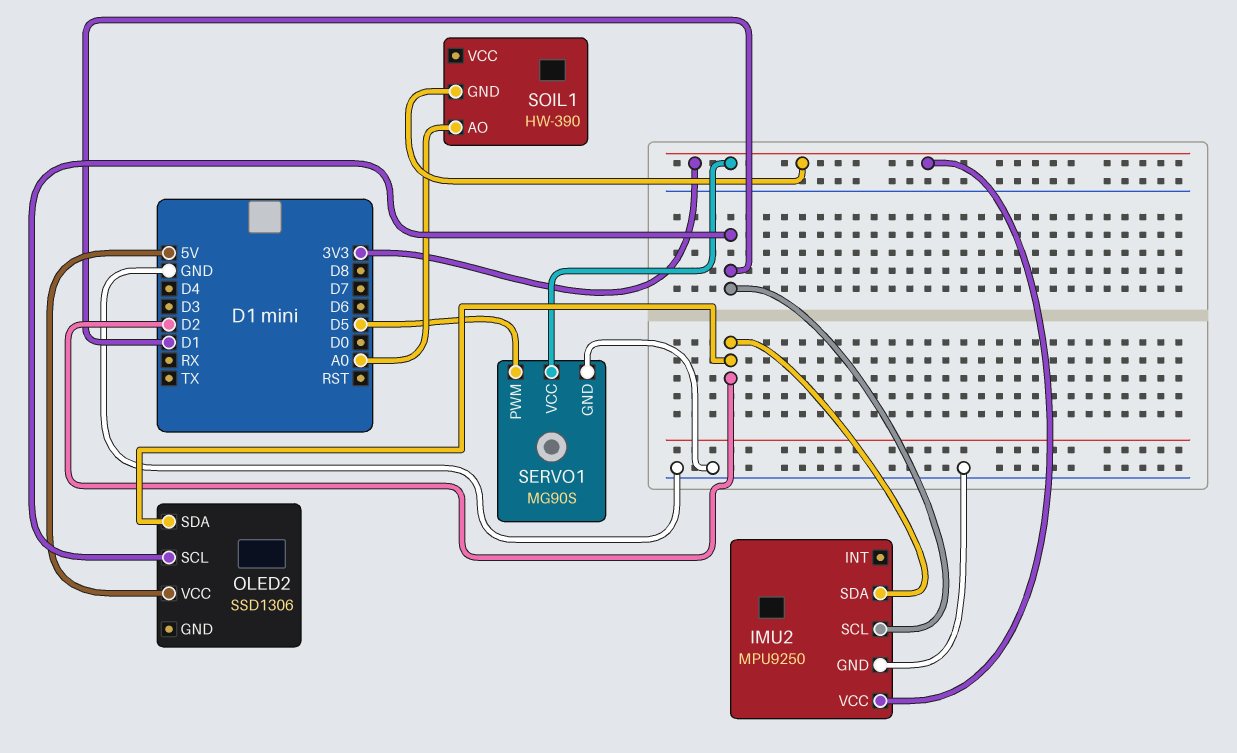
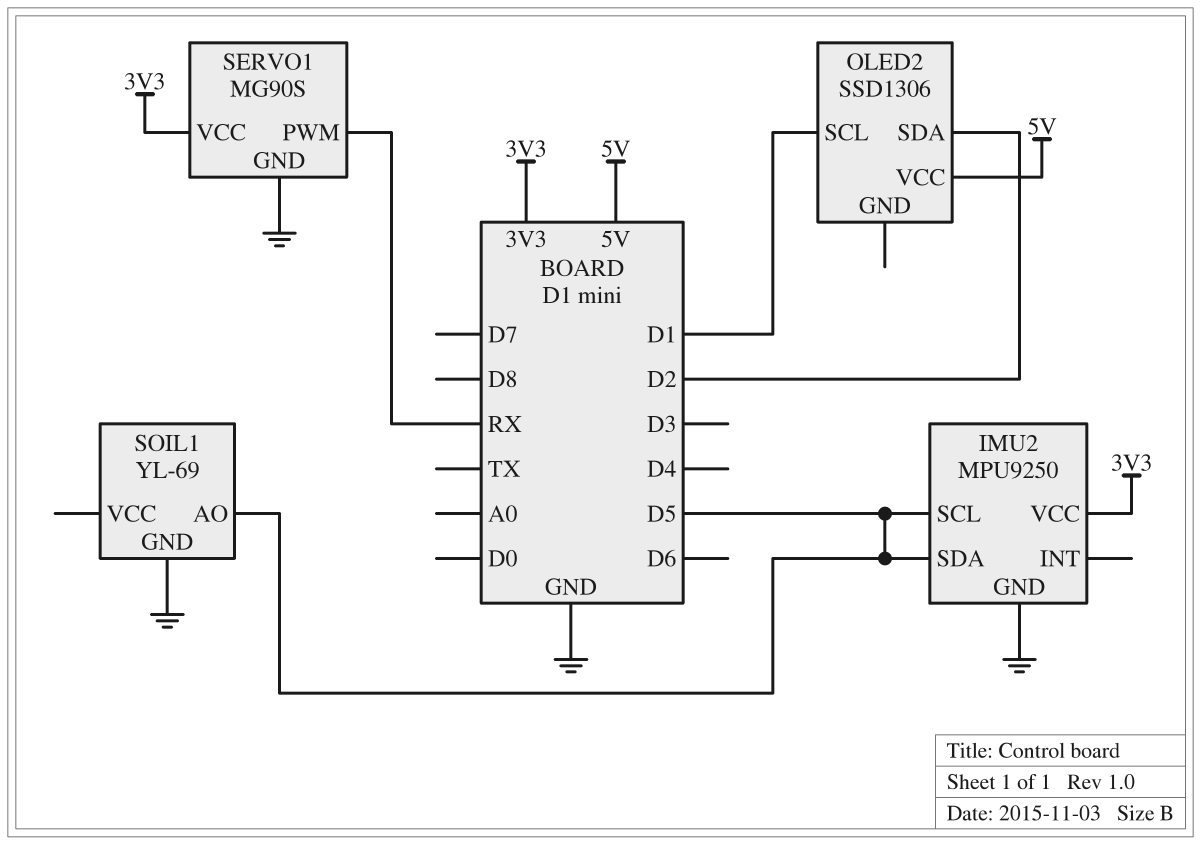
IMU2 pin SCL: D1 -> D5
IMU2 pin SDA: D2 -> D5
SERVO1 pin PWM: D5 -> RX
SOIL1: HW-390 -> YL-69
SOIL1 pin AO: A0 -> D5
SOIL1 pin GND: 3V3 -> GND

